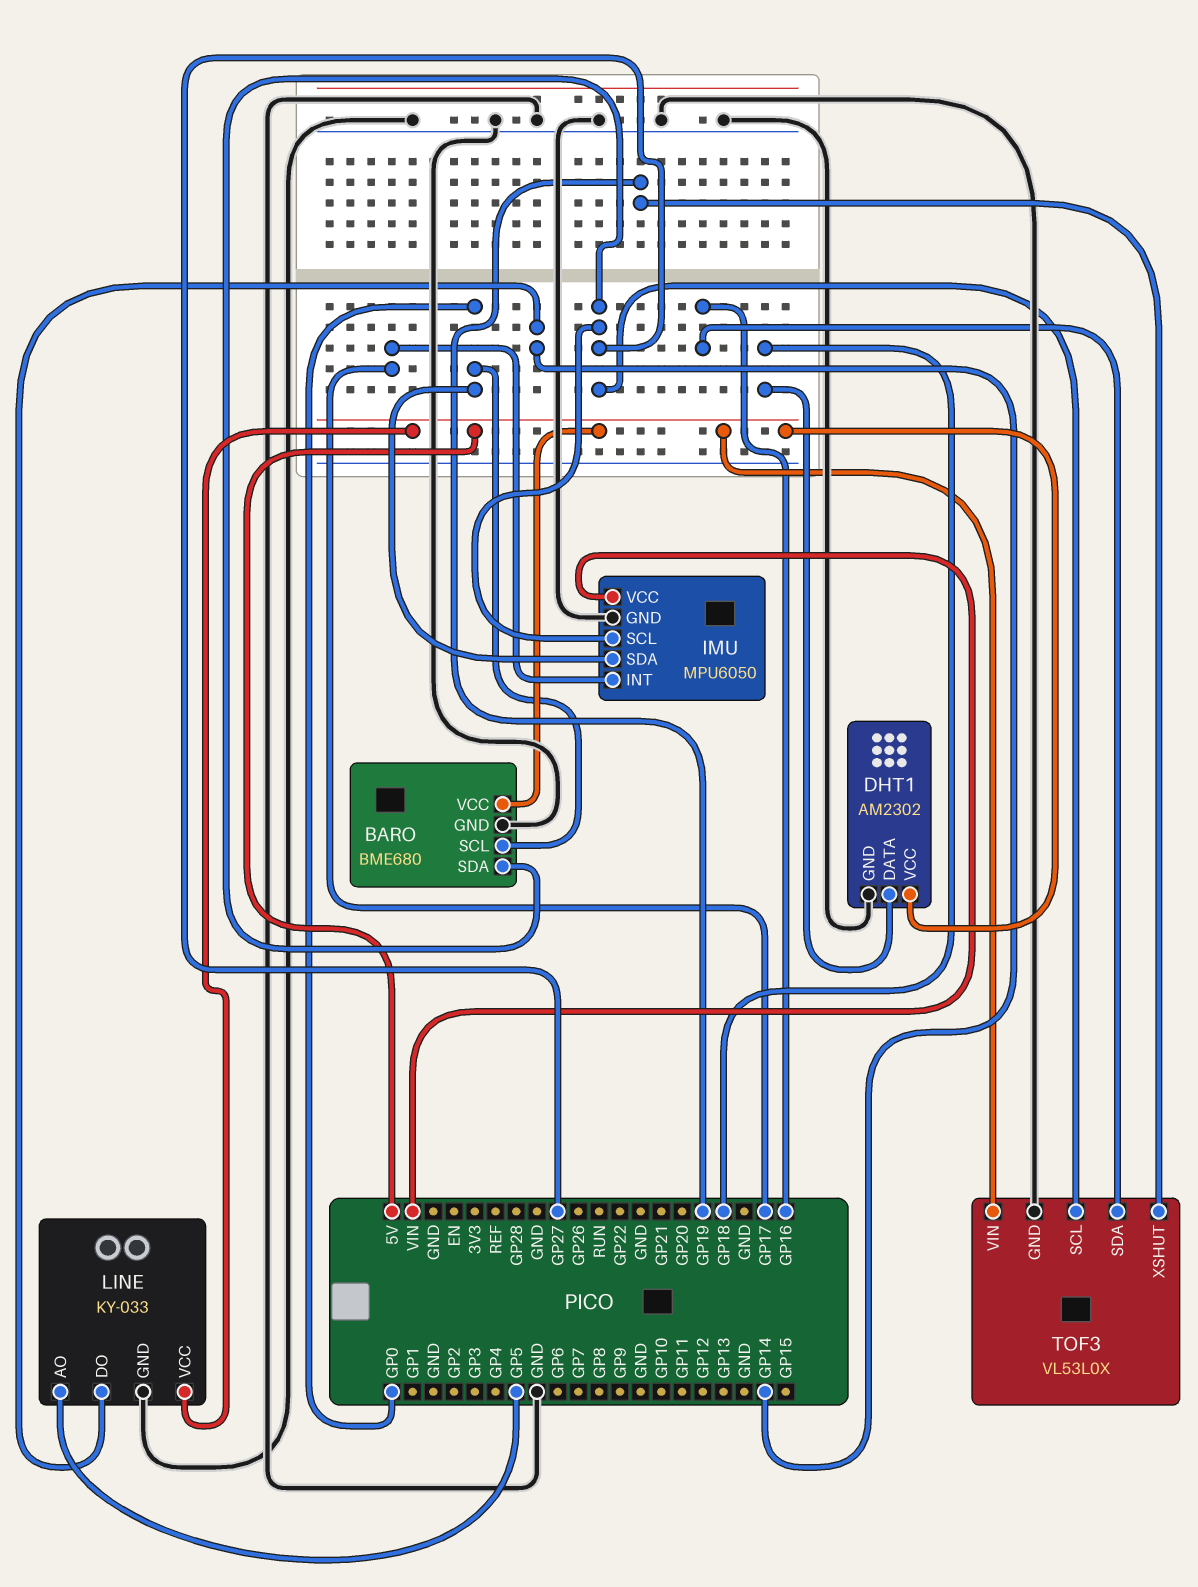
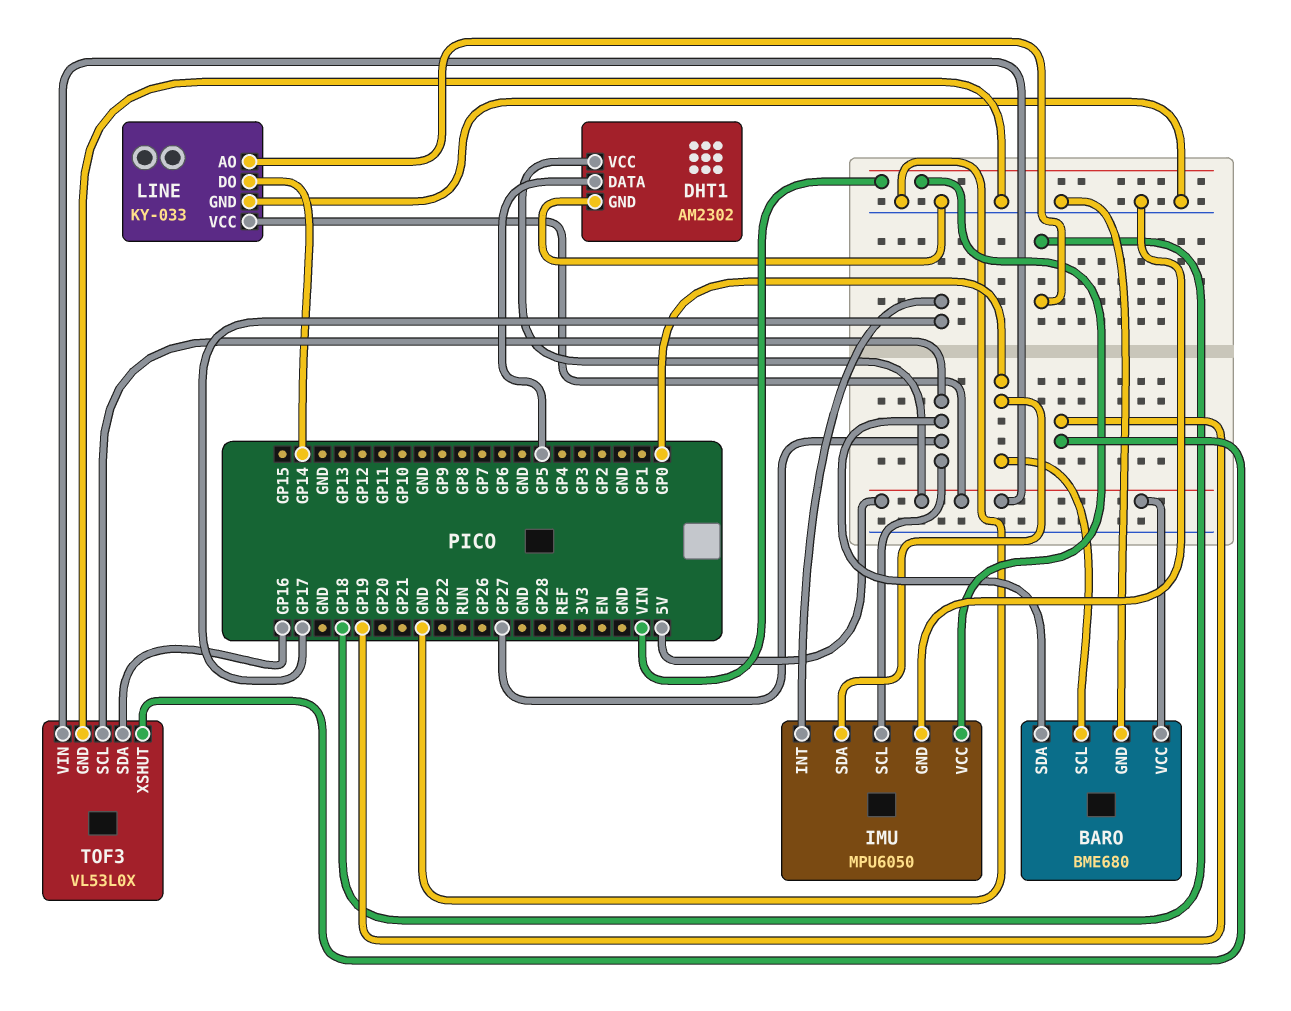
DHT1 pin DATA: GP18 -> GP5
LINE pin AO: GP5 -> GP18

